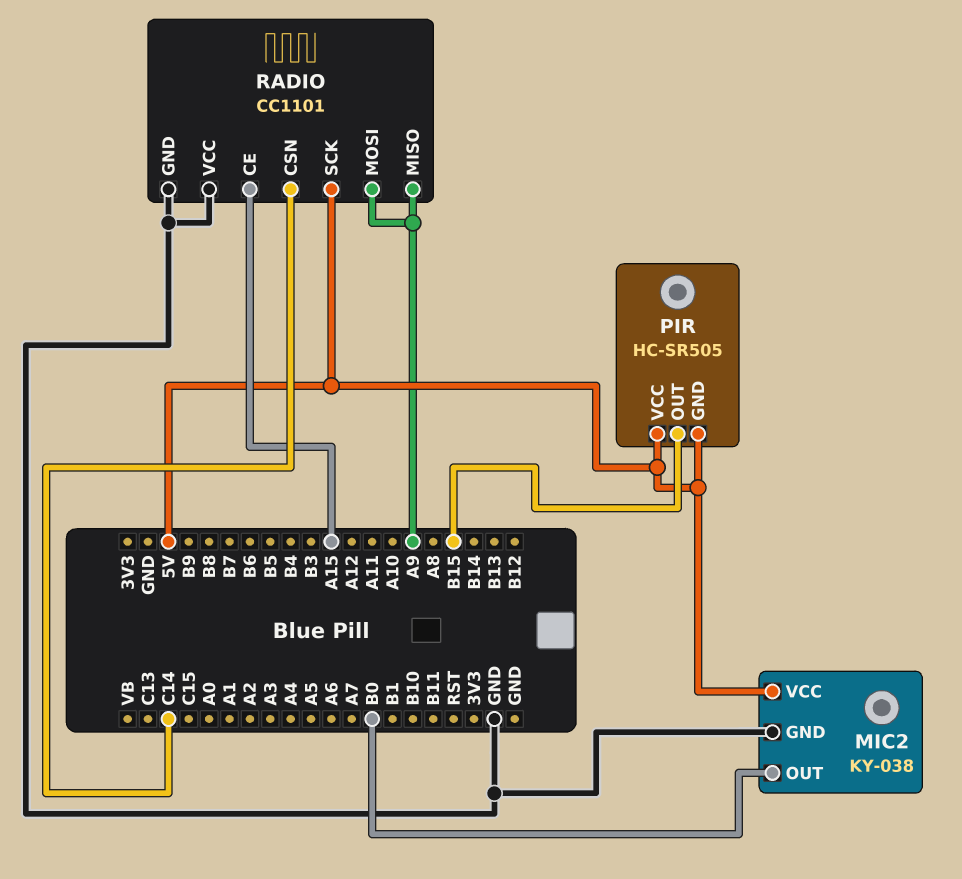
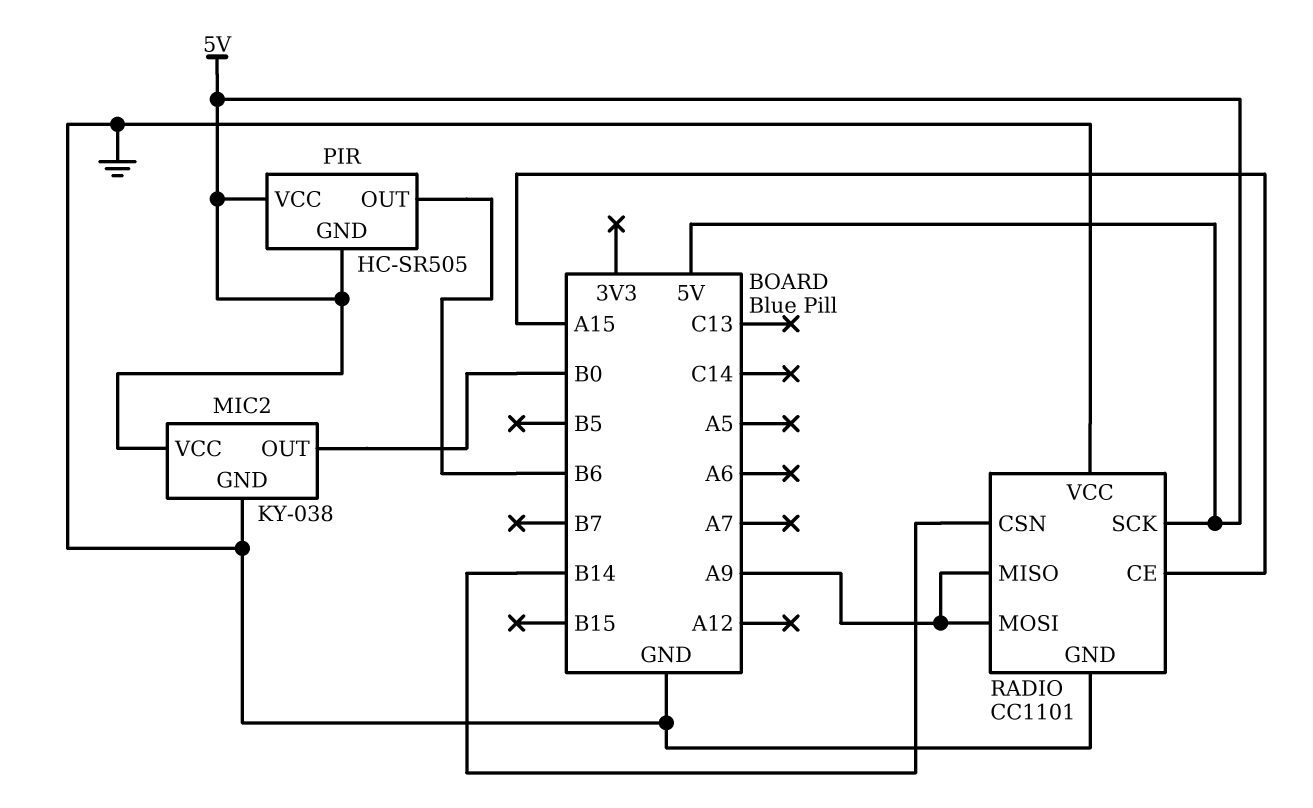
PIR pin OUT: B15 -> B6
RADIO pin CSN: C14 -> B14

